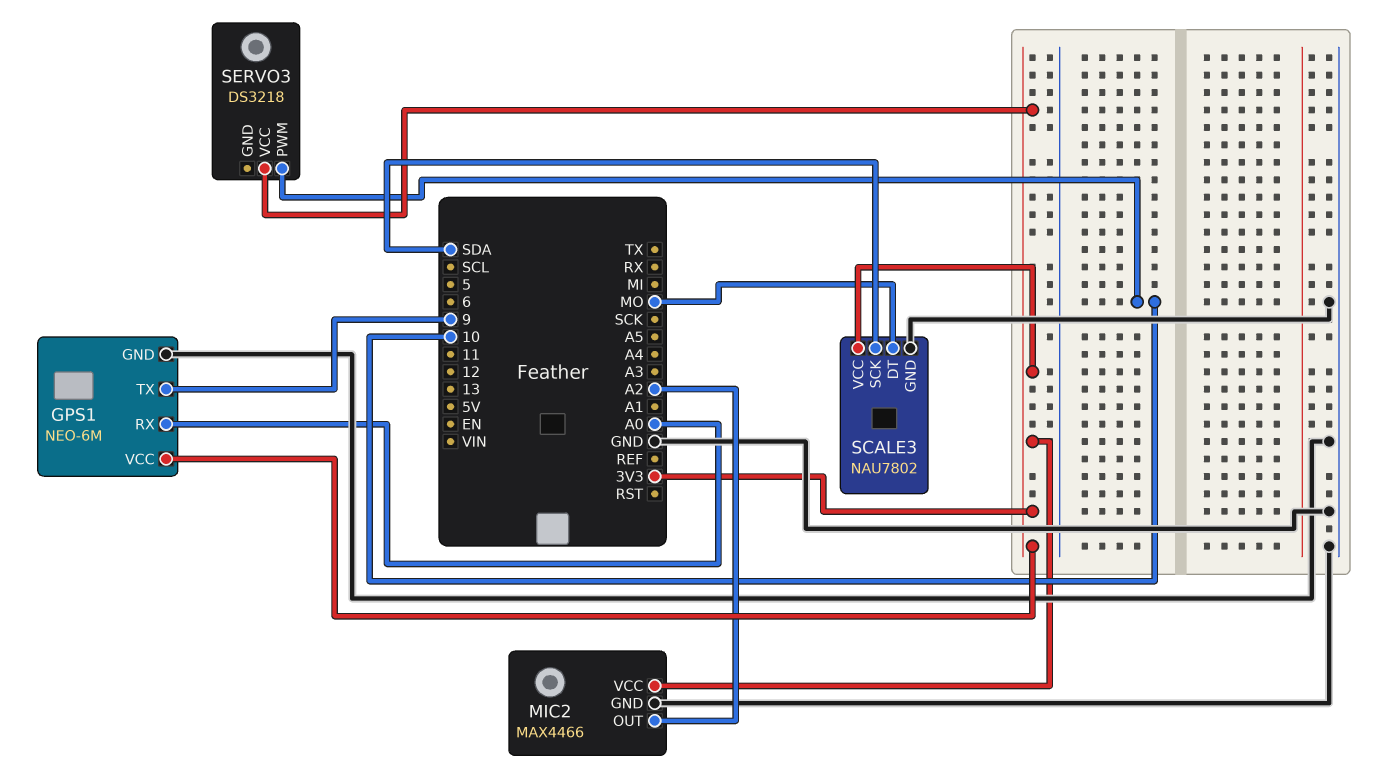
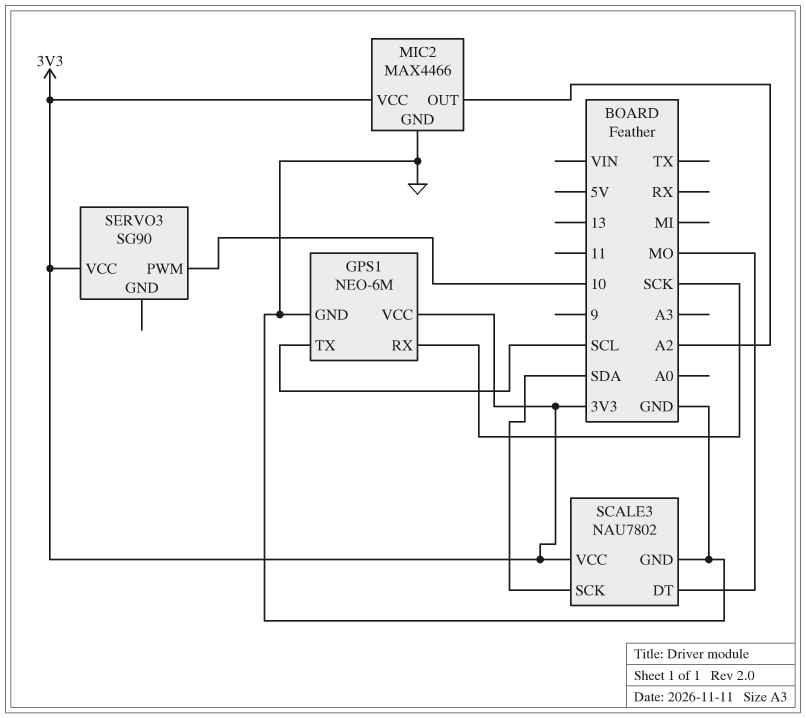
GPS1 pin RX: A0 -> SCK
GPS1 pin TX: 9 -> SCL
SERVO3: DS3218 -> SG90

